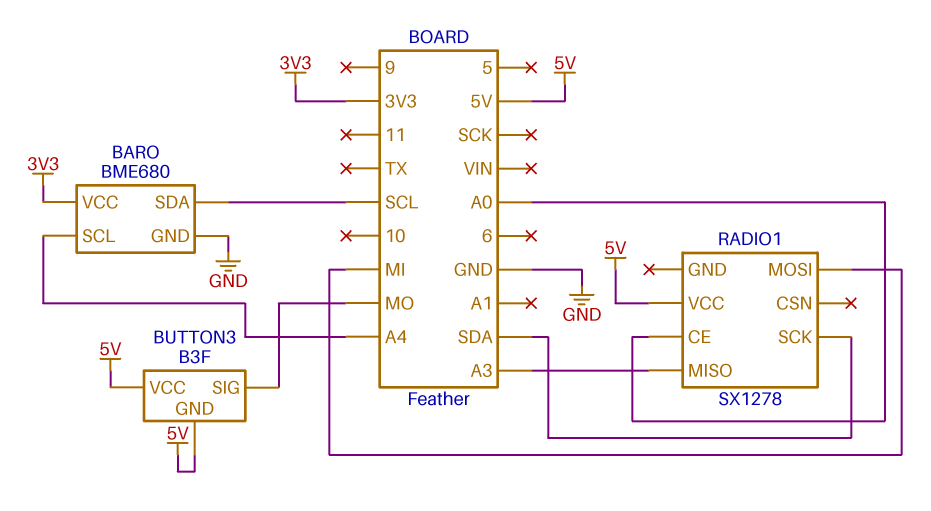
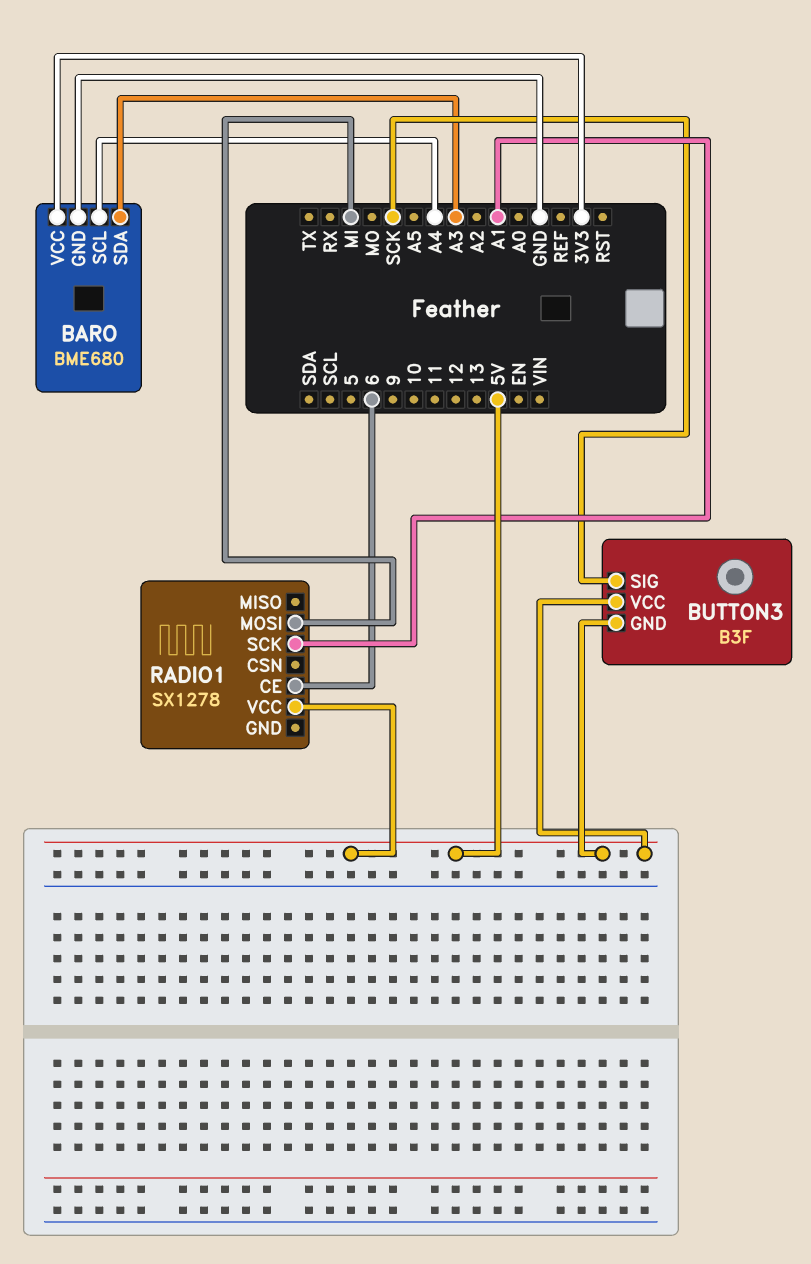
BARO pin SDA: SCL -> A3
BUTTON3 pin SIG: MO -> SCK
RADIO1 pin CE: A0 -> 6
RADIO1 pin MISO: A3 -> none
RADIO1 pin SCK: SDA -> A1

